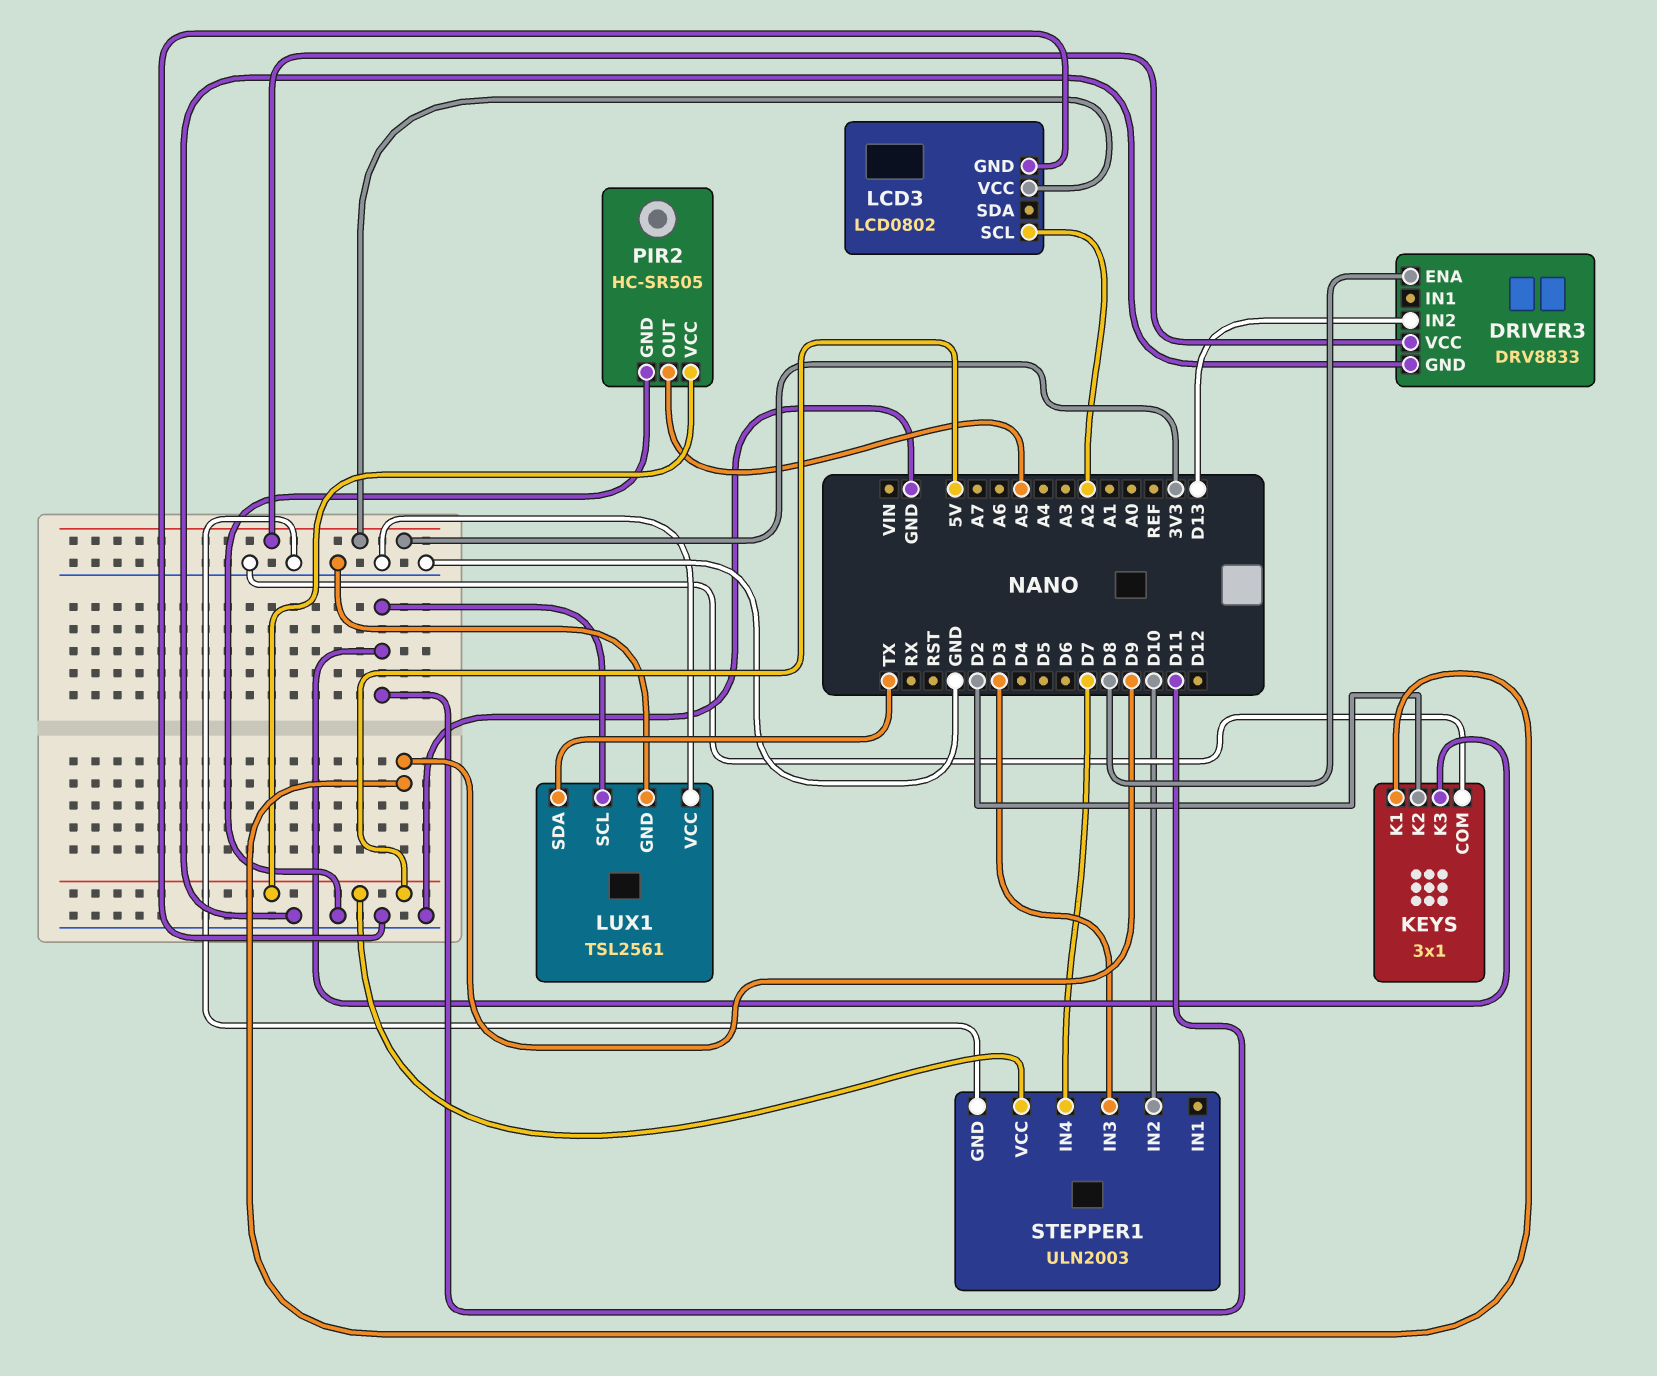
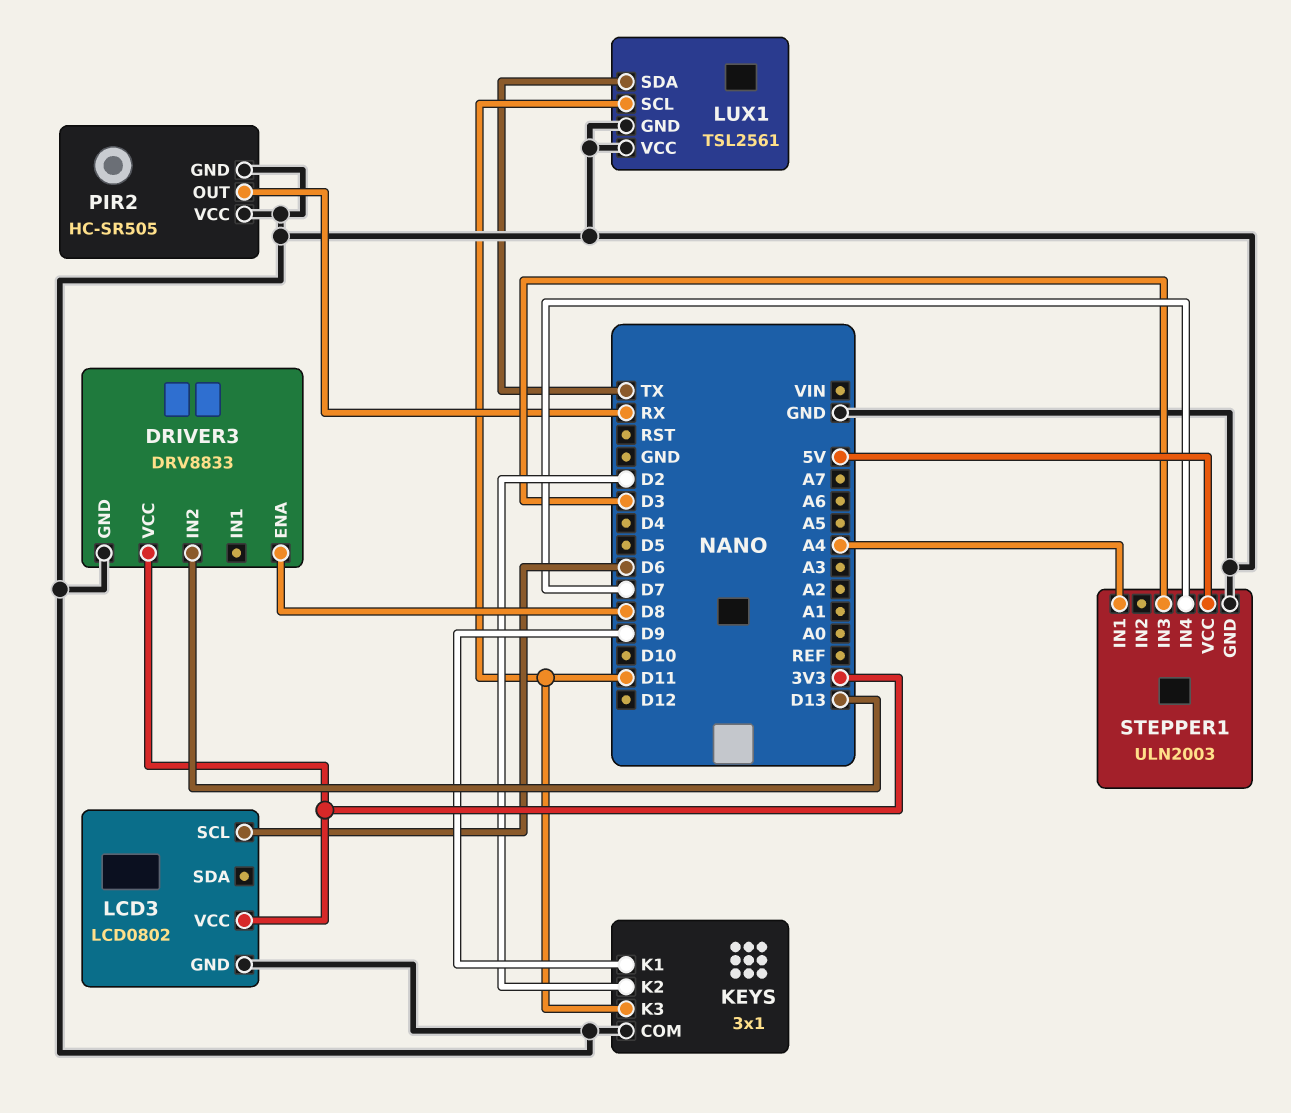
LCD3 pin SCL: A2 -> D6
PIR2 pin OUT: A5 -> RX
PIR2 pin VCC: 5V -> GND
STEPPER1 pin IN1: none -> A4
STEPPER1 pin IN2: D10 -> none

